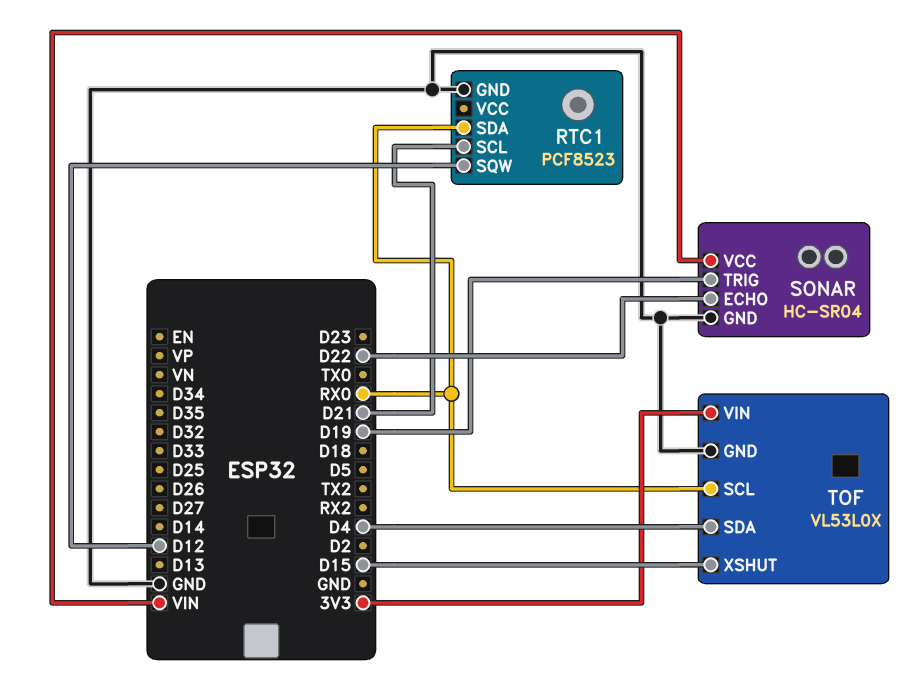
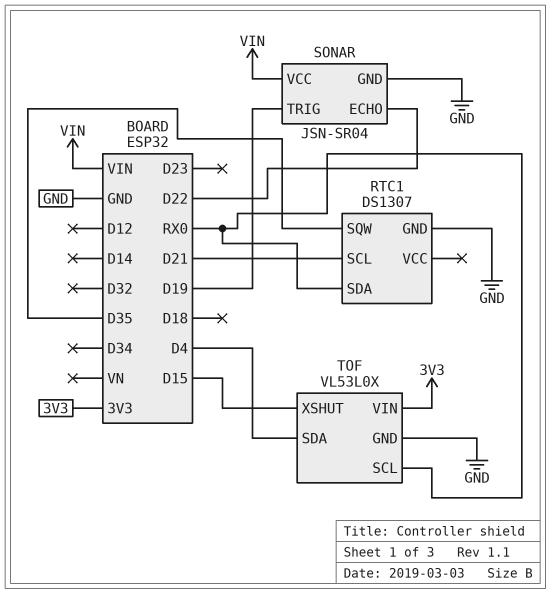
RTC1: PCF8523 -> DS1307
RTC1 pin SQW: D12 -> D35
SONAR: HC-SR04 -> JSN-SR04

